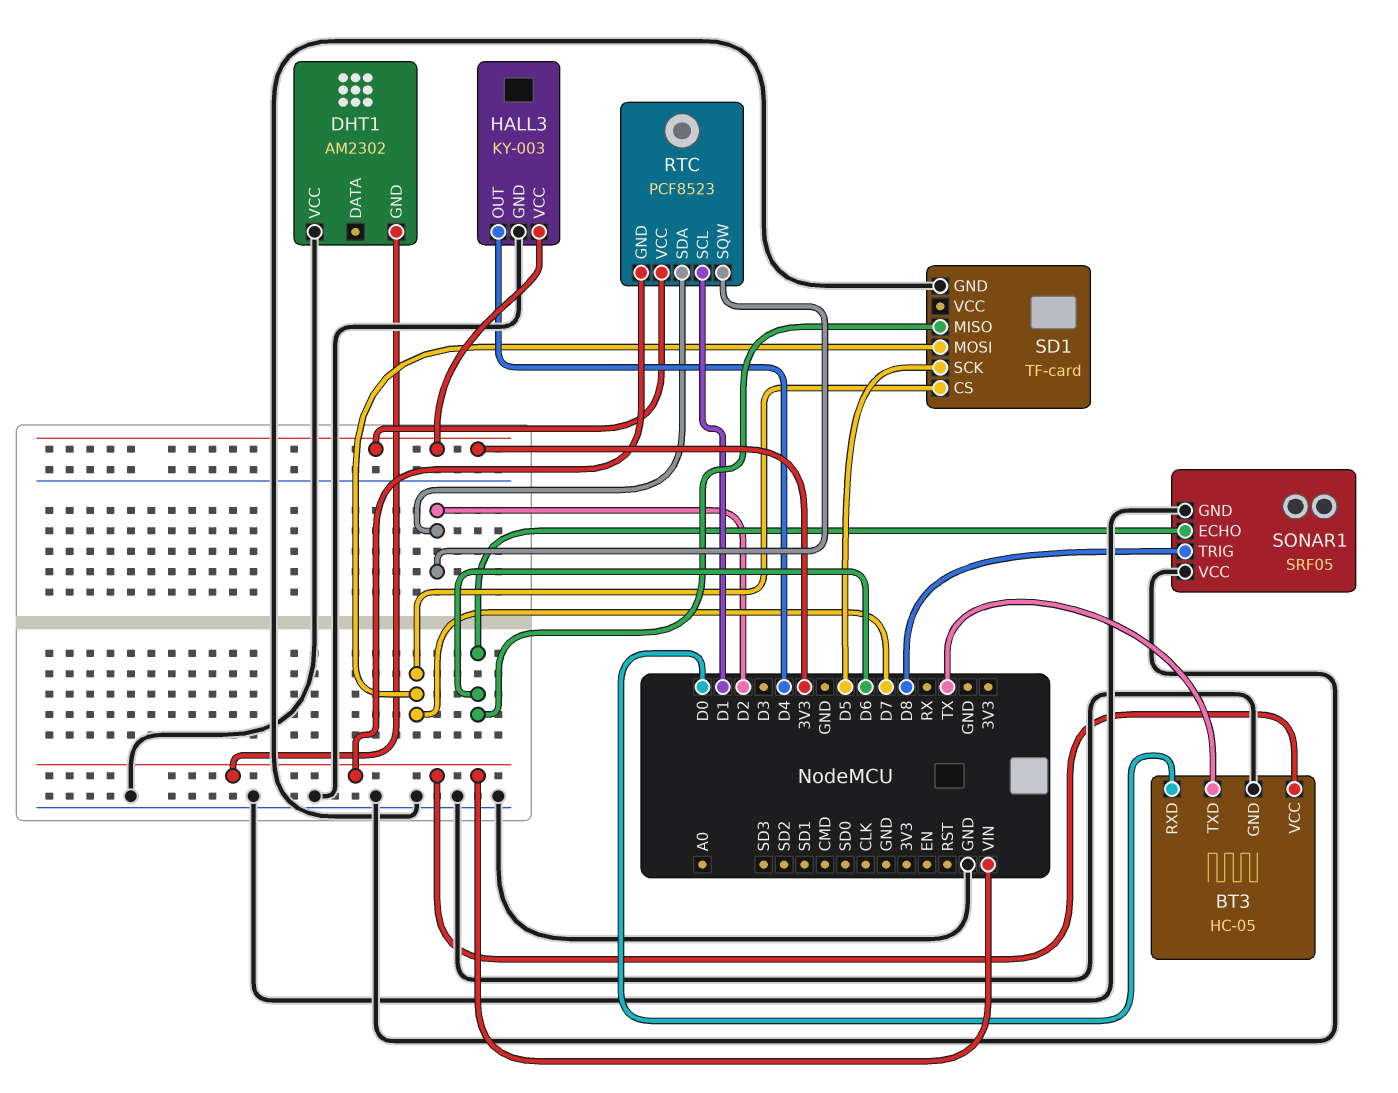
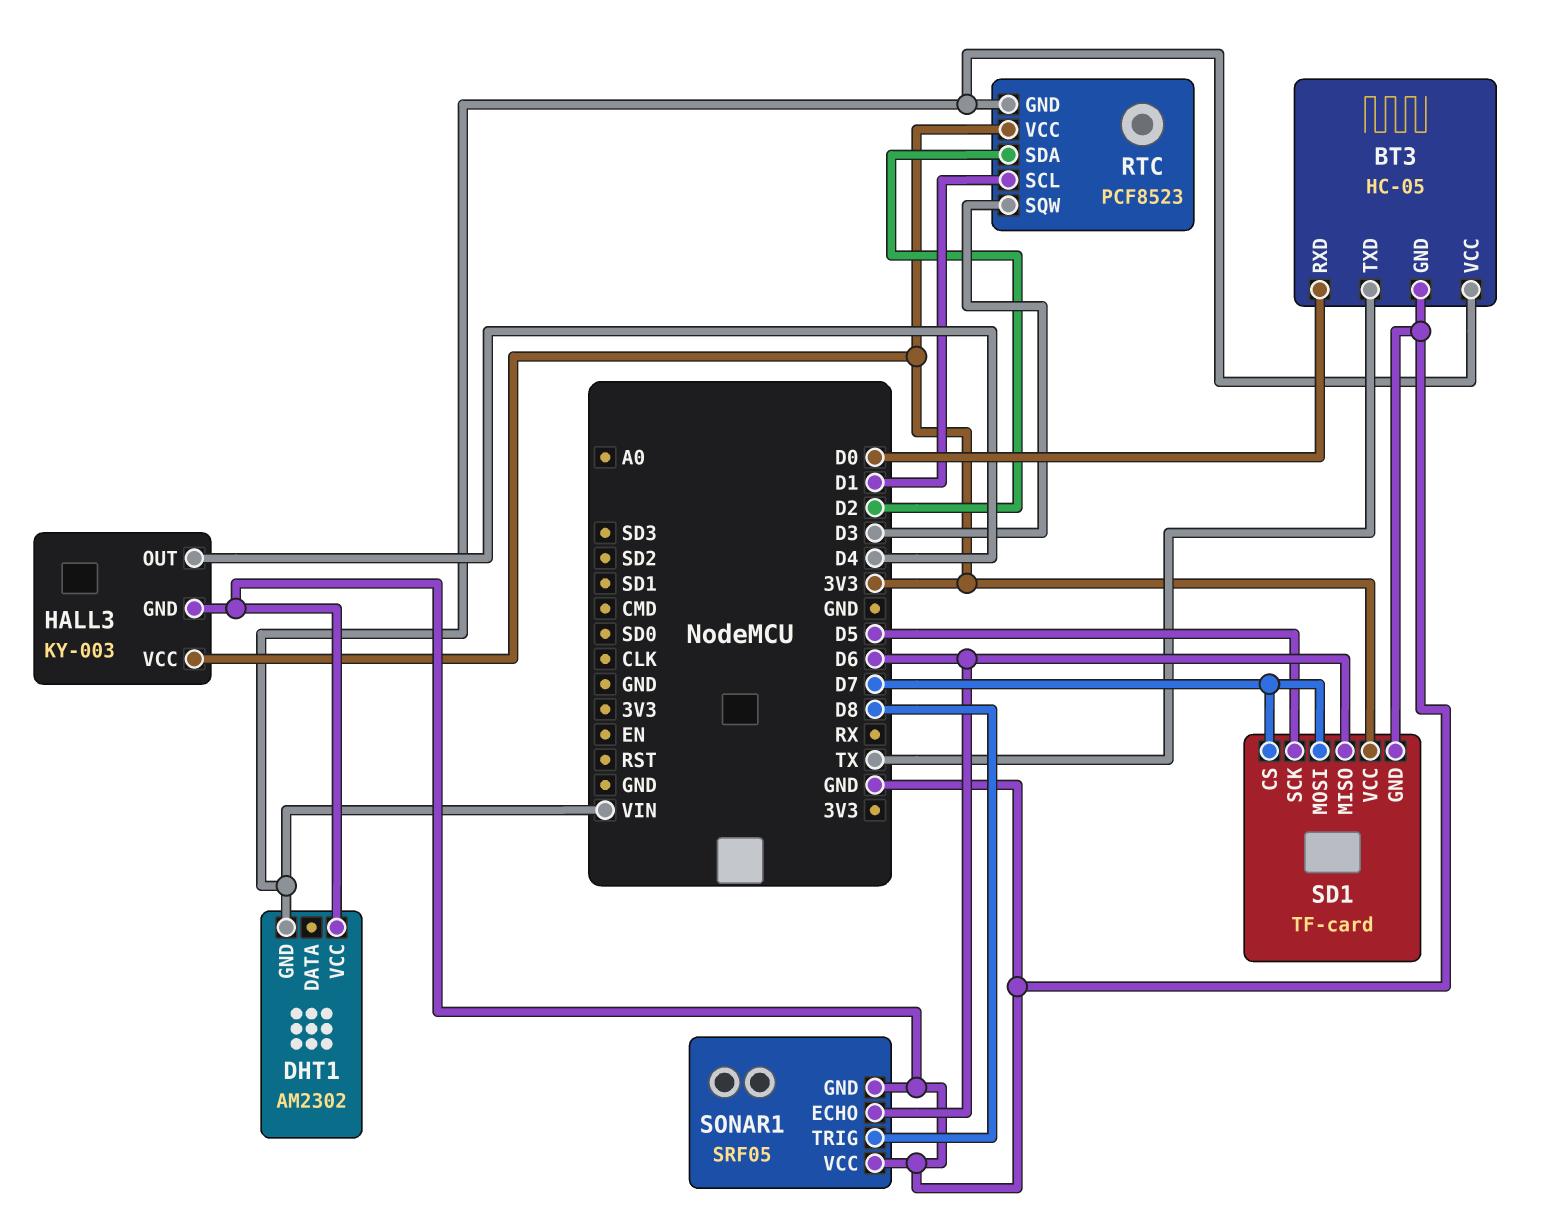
RTC pin SQW: D2 -> D3
SD1 pin VCC: none -> 3V3

